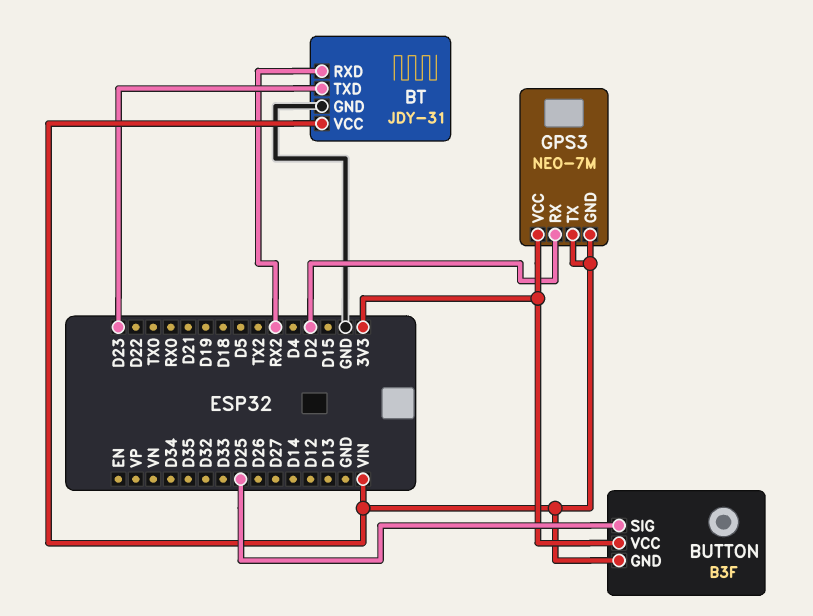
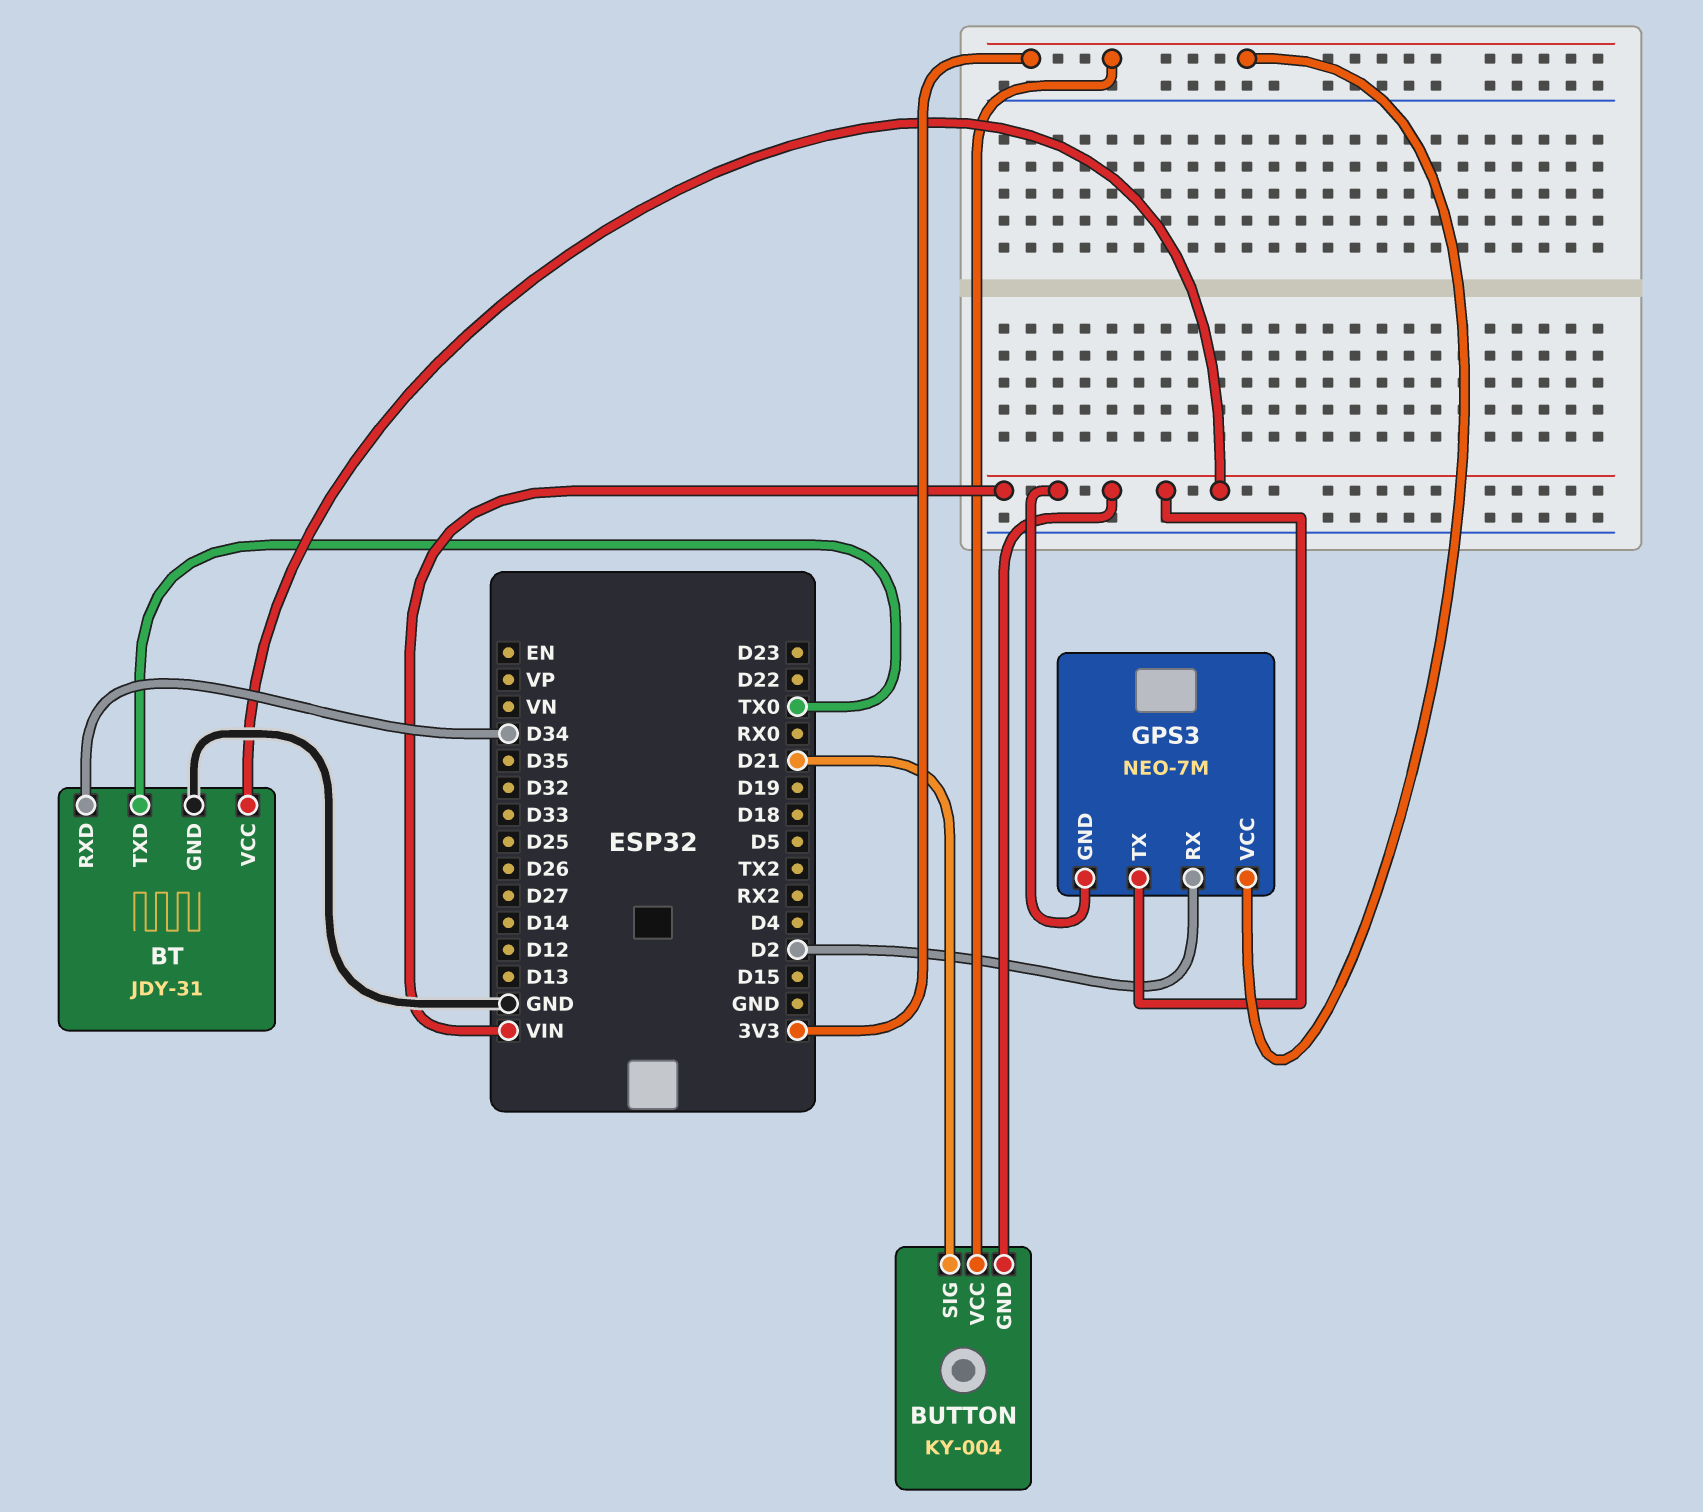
BT pin RXD: RX2 -> D34
BT pin TXD: D23 -> TX0
BUTTON: B3F -> KY-004
BUTTON pin SIG: D25 -> D21

